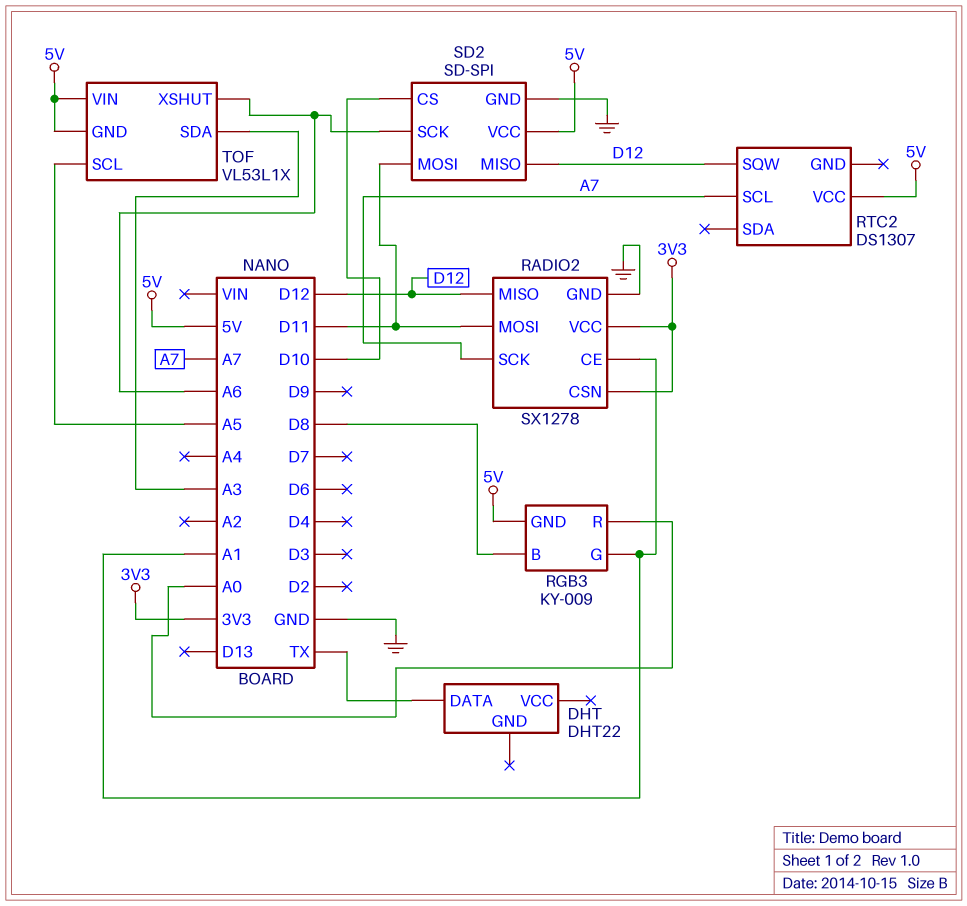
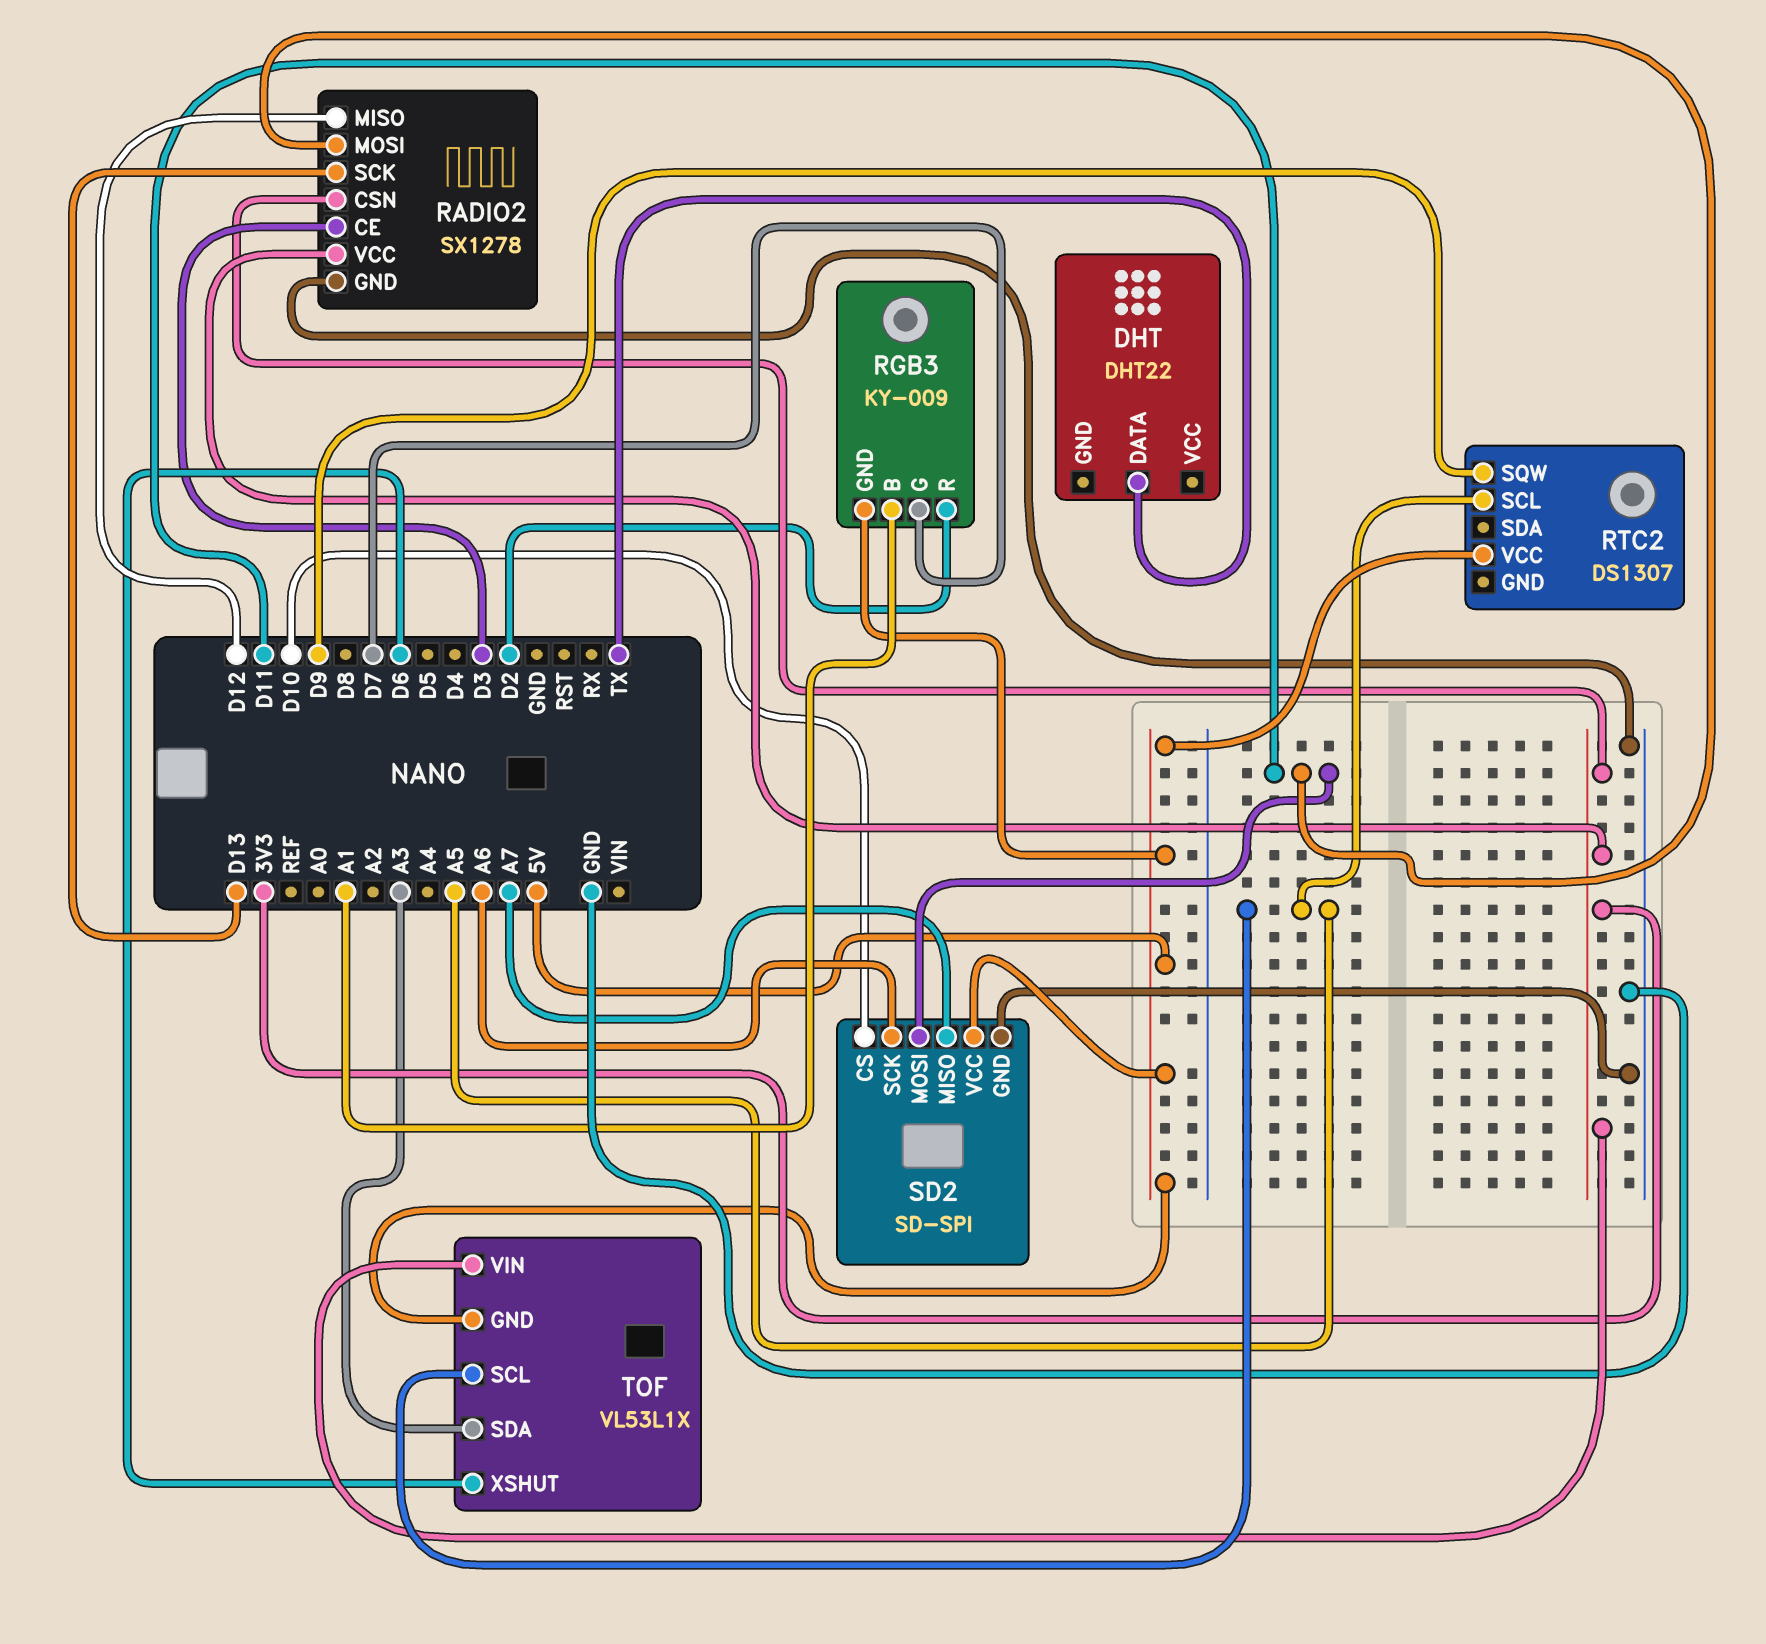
RADIO2 pin CE: A1 -> D3
RADIO2 pin SCK: A7 -> D13
RGB3 pin B: D8 -> A1
RGB3 pin G: A1 -> D7
RGB3 pin R: A0 -> D2
RTC2 pin SCL: A7 -> A5
RTC2 pin SQW: D12 -> D9
SD2 pin MISO: D12 -> A7
TOF pin VIN: 5V -> 3V3
TOF pin XSHUT: A6 -> D6

